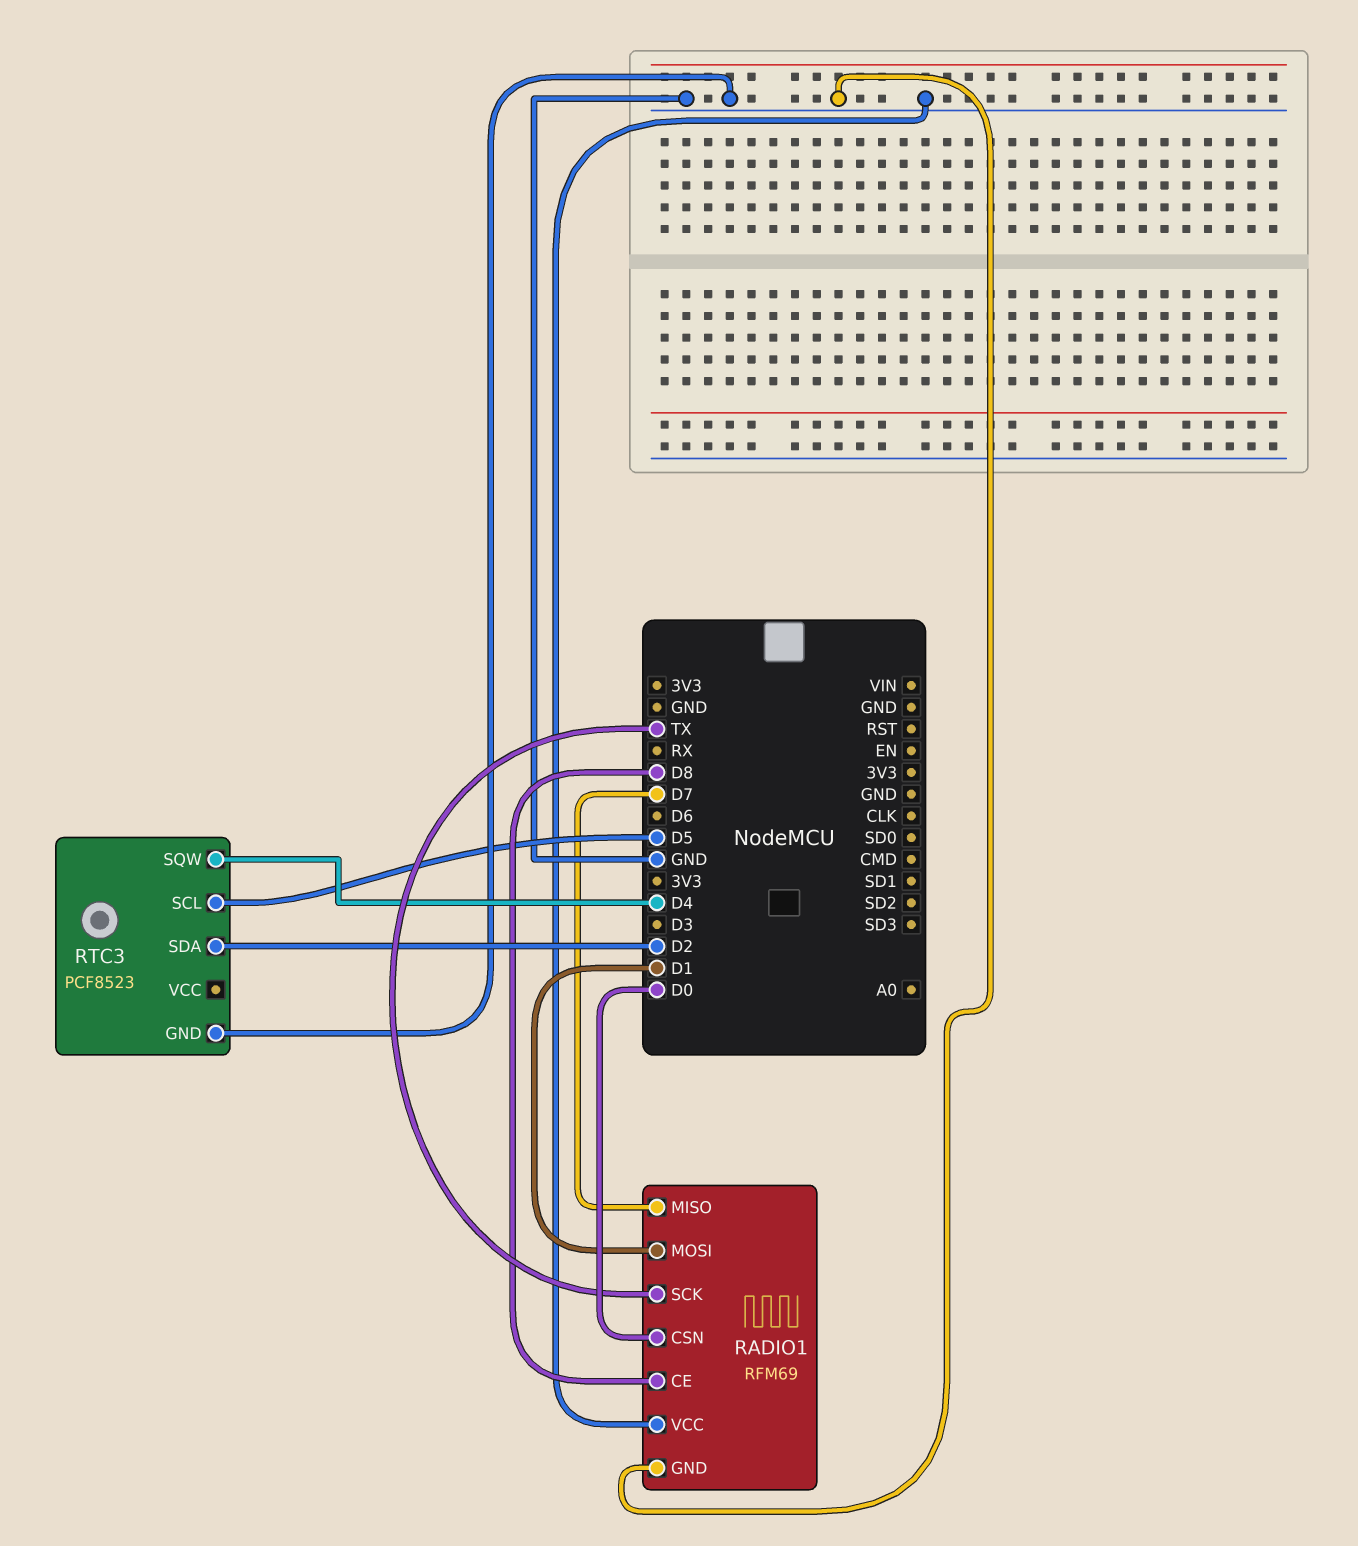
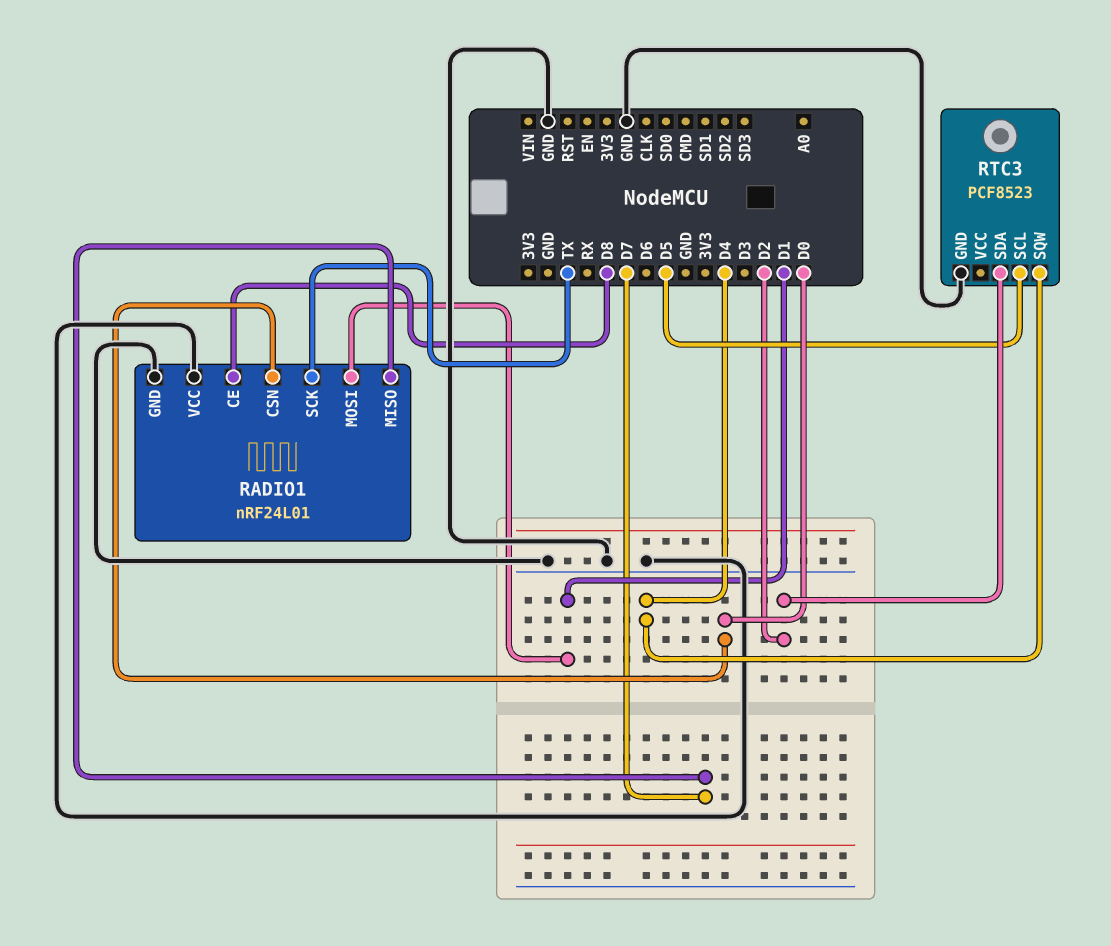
RADIO1: RFM69 -> nRF24L01

